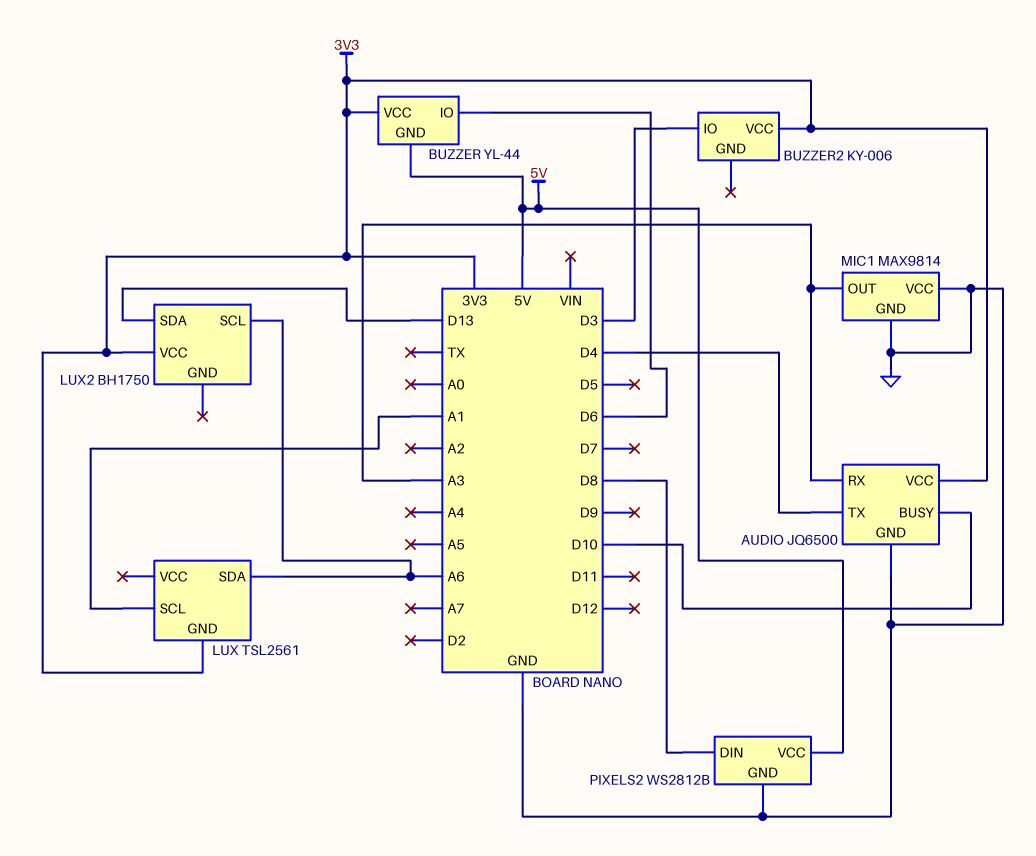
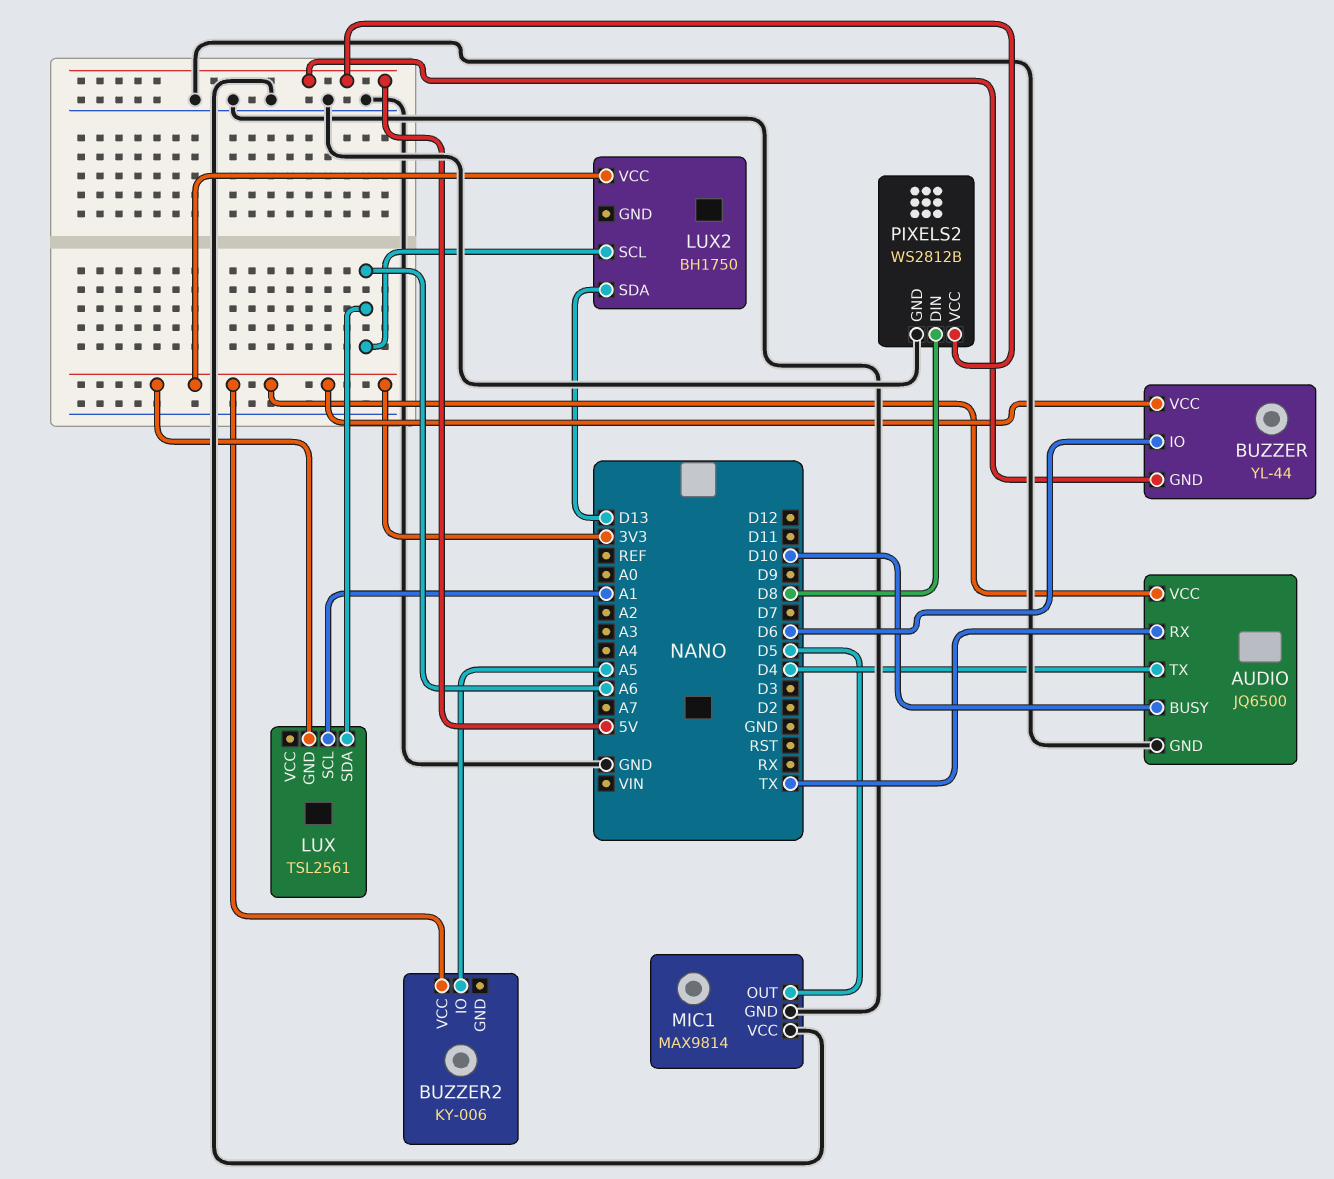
AUDIO pin RX: A3 -> TX
BUZZER2 pin IO: D3 -> A5
MIC1 pin OUT: A3 -> D5

